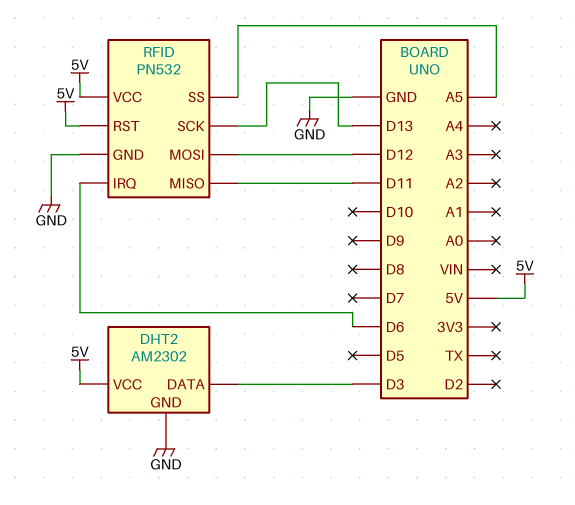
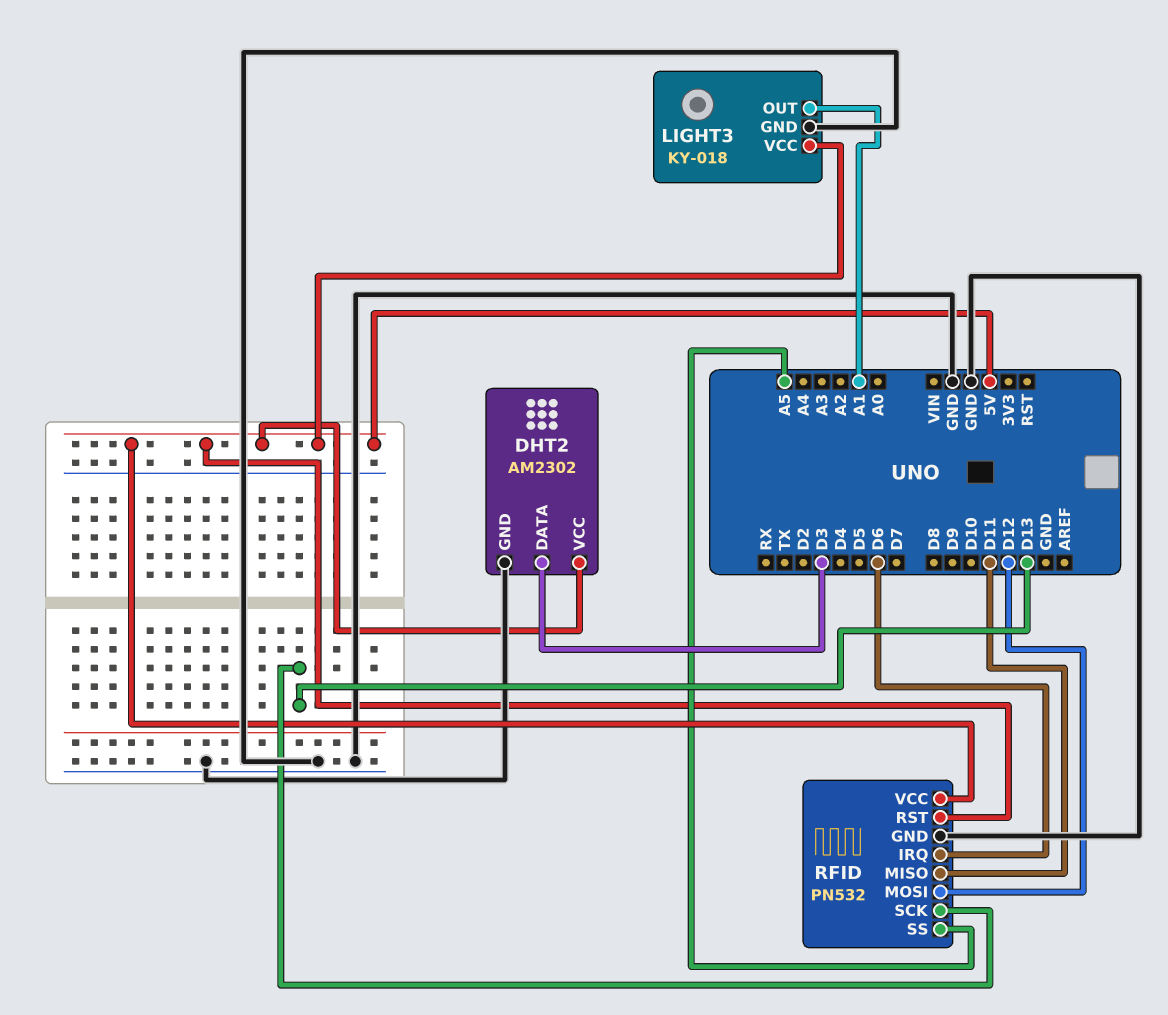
LIGHT3: none -> KY-018
LIGHT3 pin GND: none -> GND
LIGHT3 pin OUT: none -> A1
LIGHT3 pin VCC: none -> 5V

